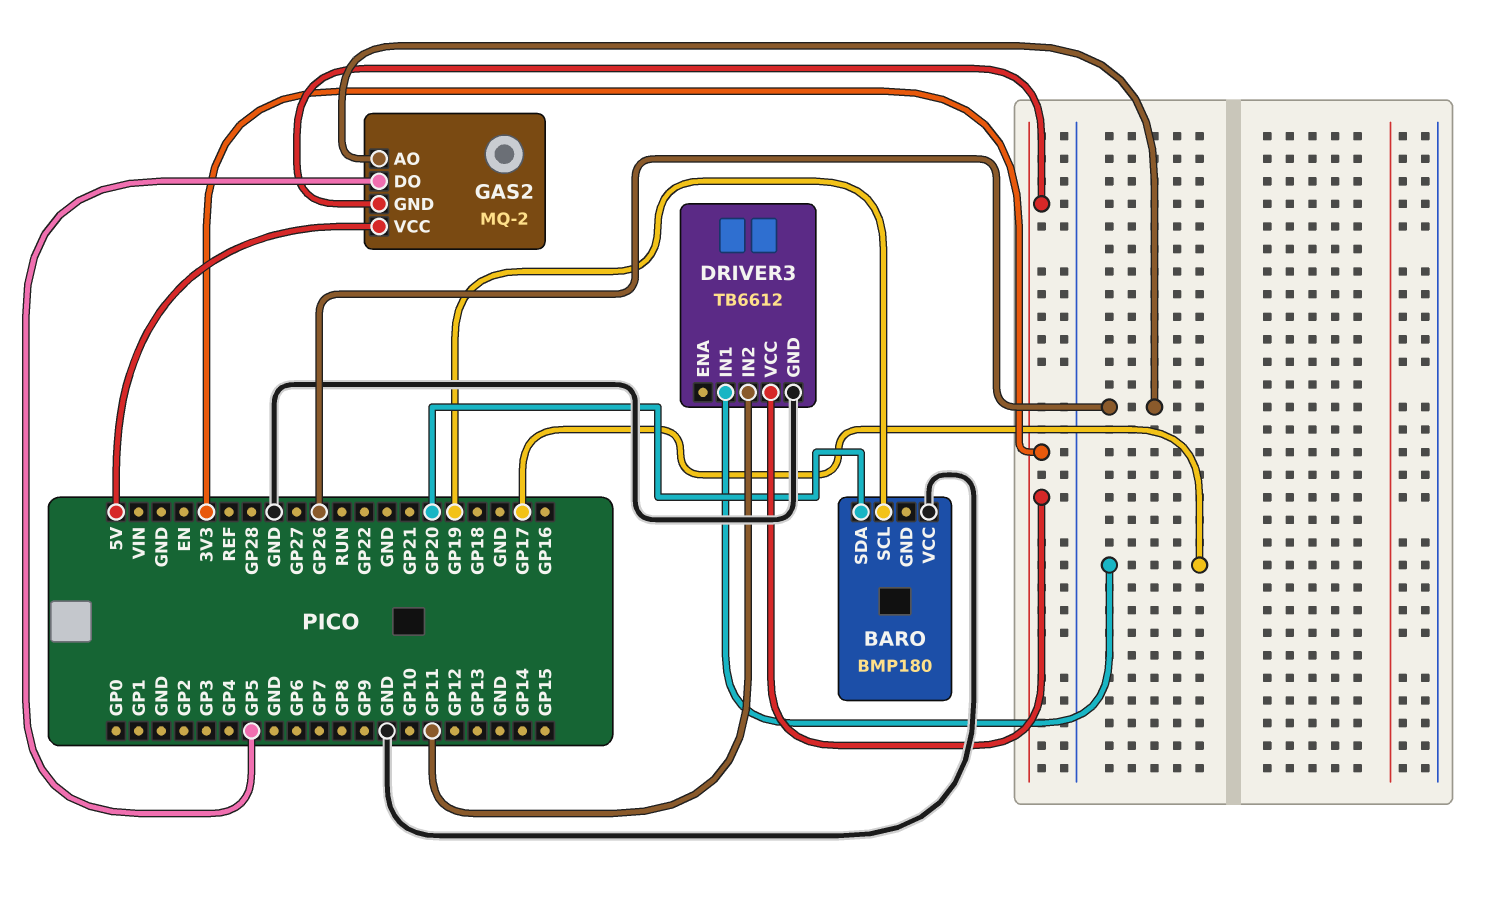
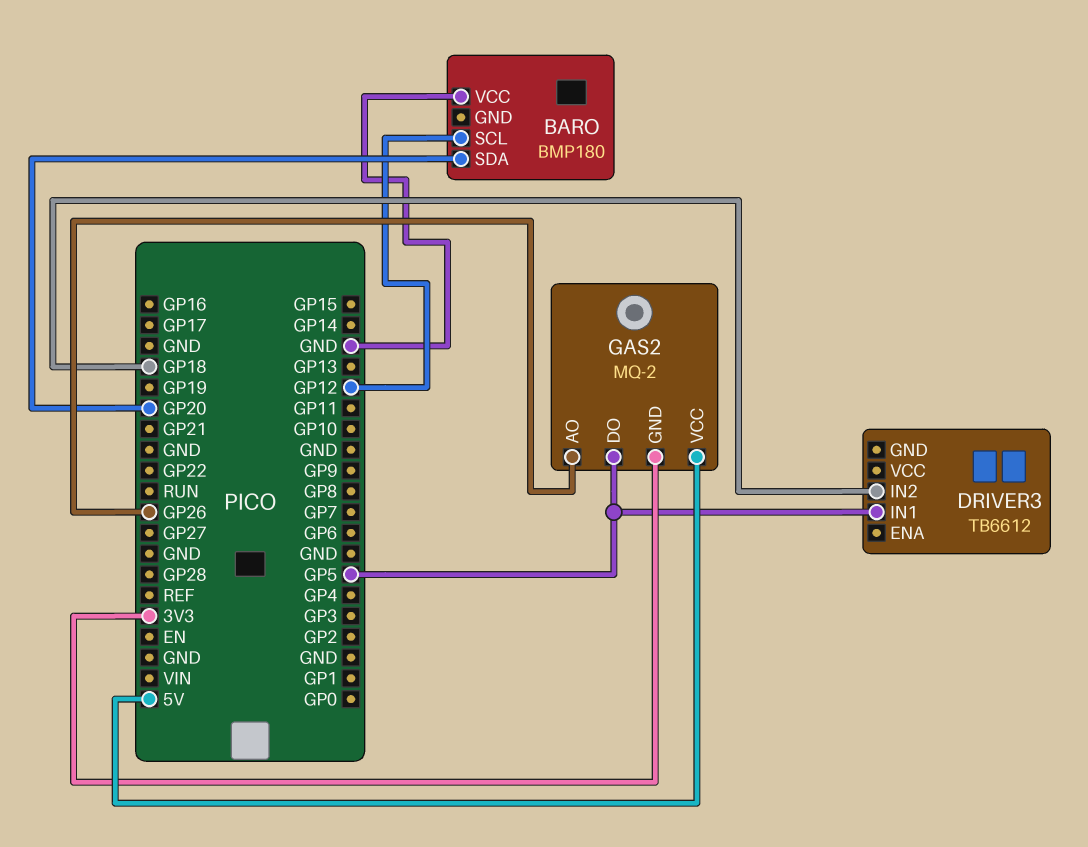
BARO pin SCL: GP19 -> GP12
DRIVER3 pin GND: GND -> none
DRIVER3 pin IN1: GP17 -> GP5
DRIVER3 pin IN2: GP11 -> GP18
DRIVER3 pin VCC: 3V3 -> none

